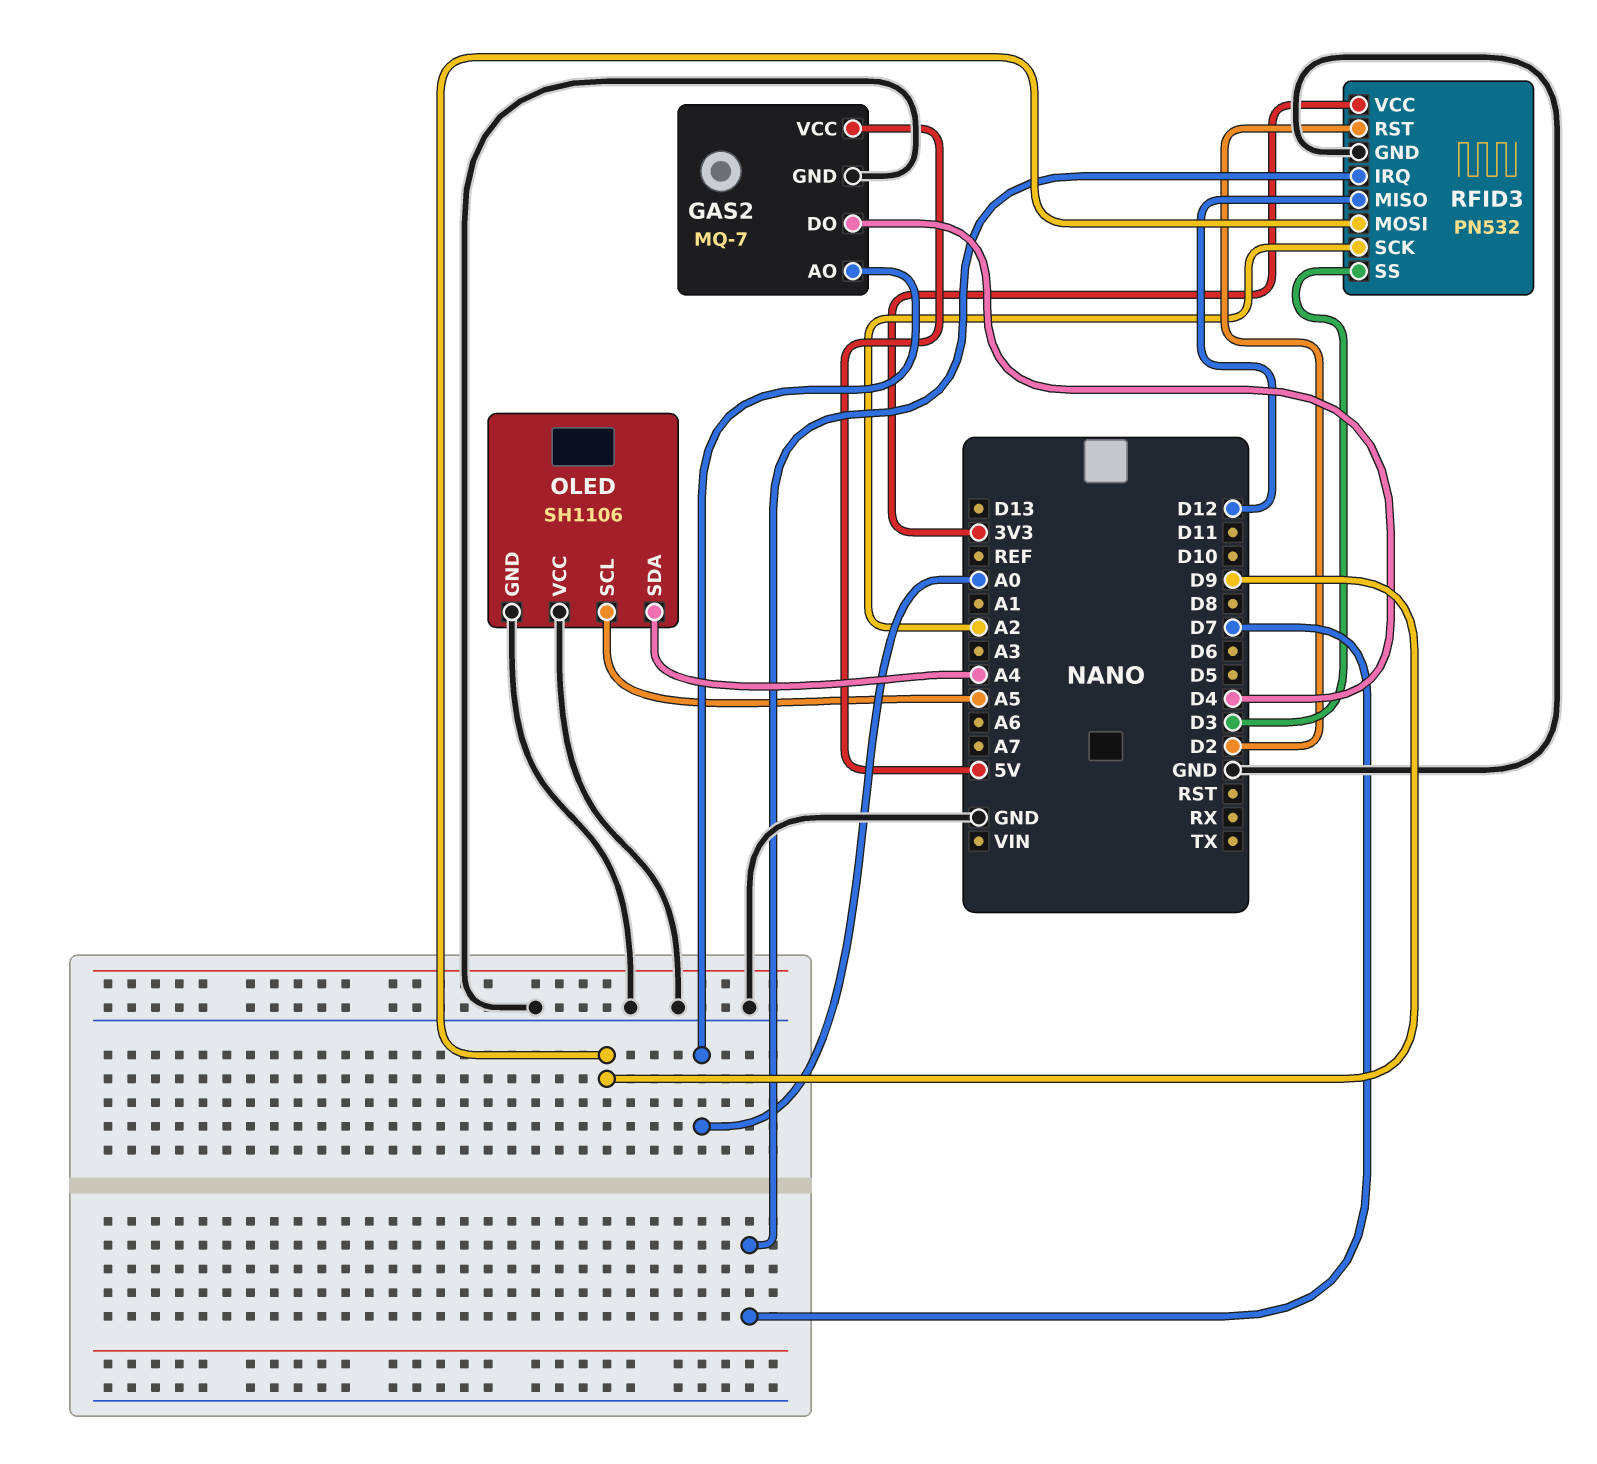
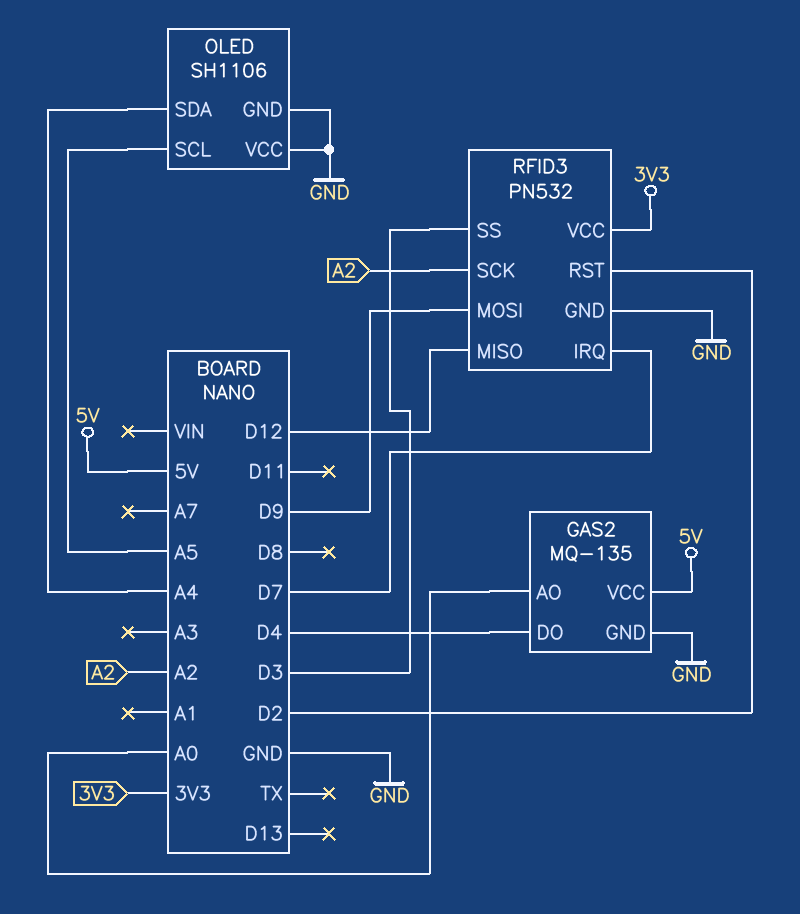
GAS2: MQ-7 -> MQ-135

